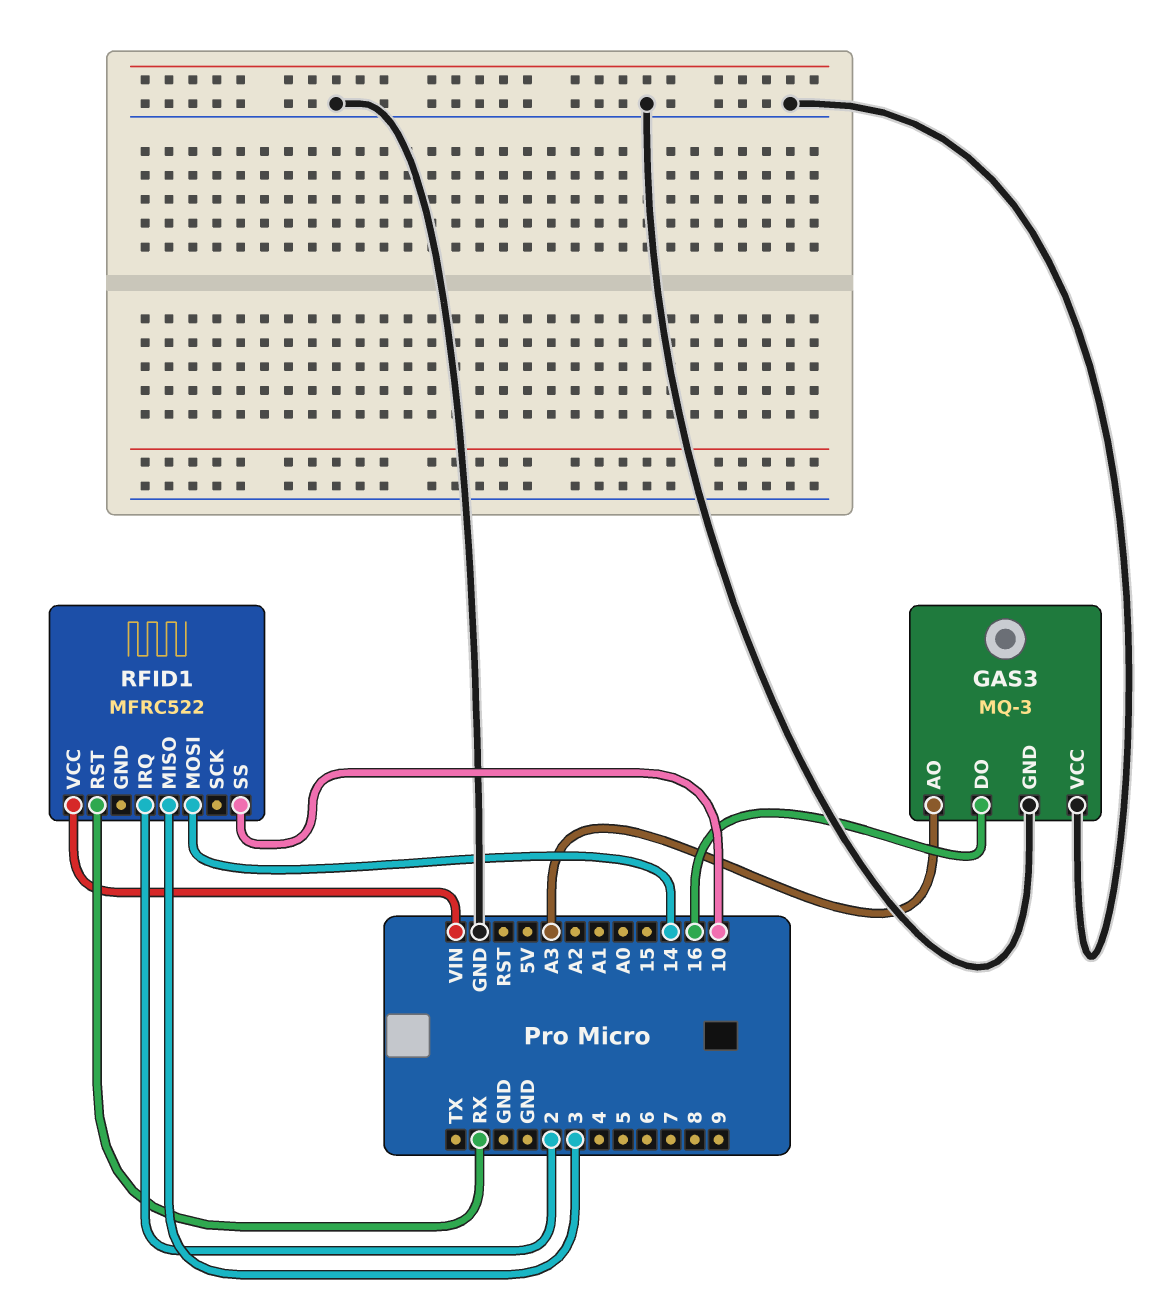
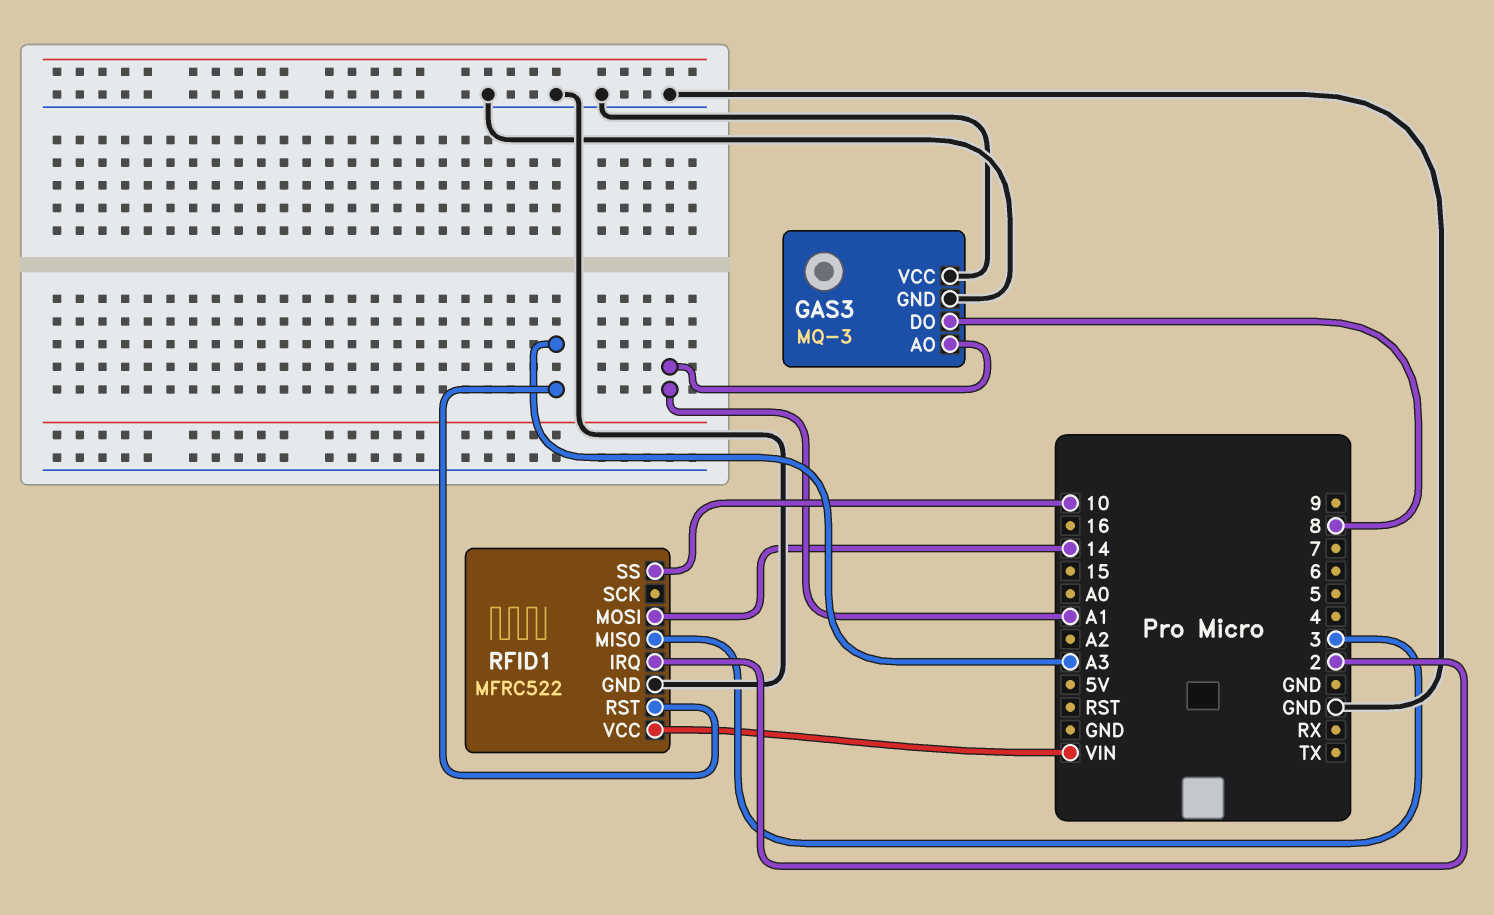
GAS3 pin AO: A3 -> A1
GAS3 pin DO: 16 -> 8
RFID1 pin GND: none -> GND
RFID1 pin RST: RX -> A3

